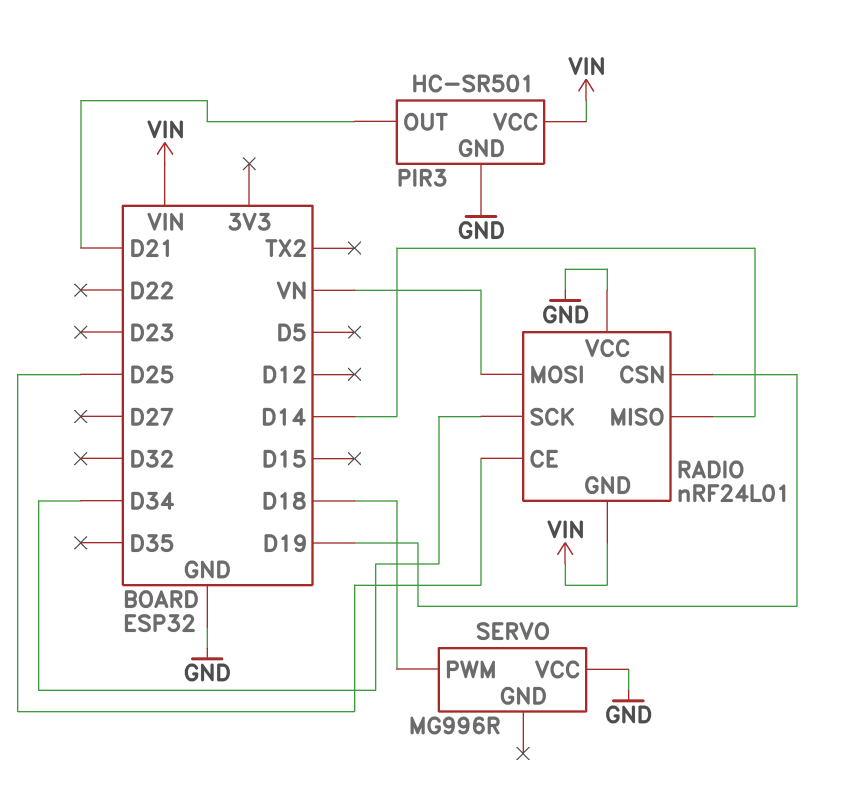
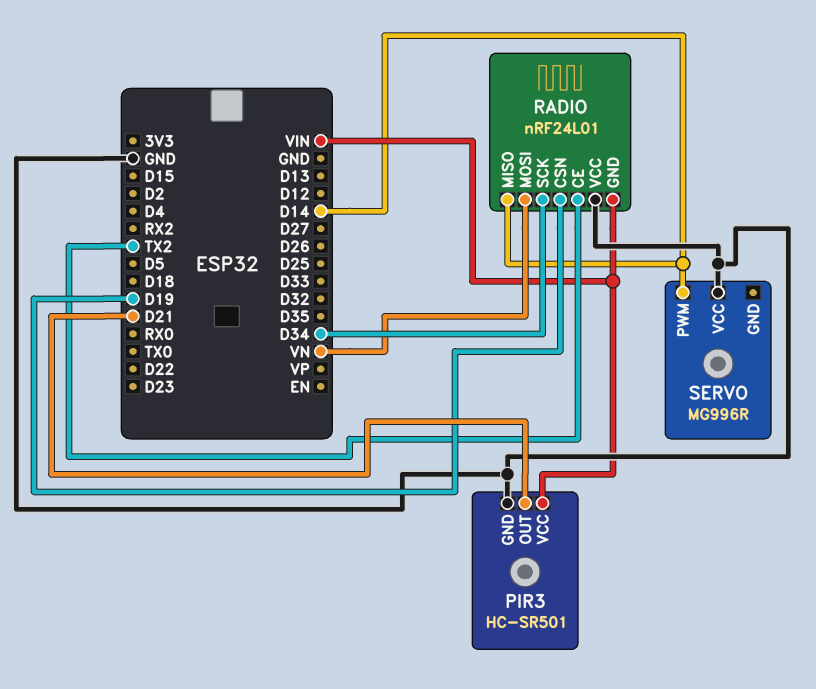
RADIO pin CE: D25 -> TX2
SERVO pin PWM: D18 -> D14

